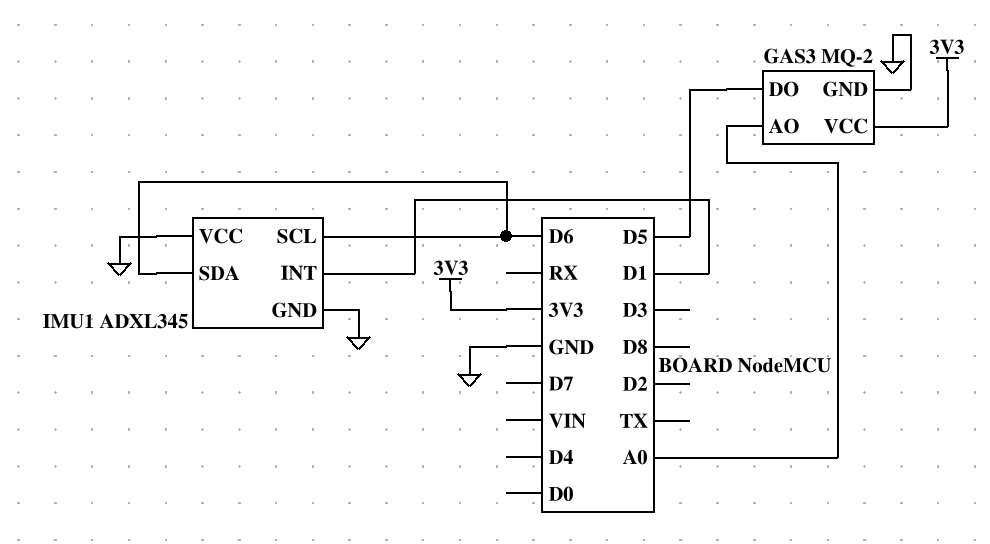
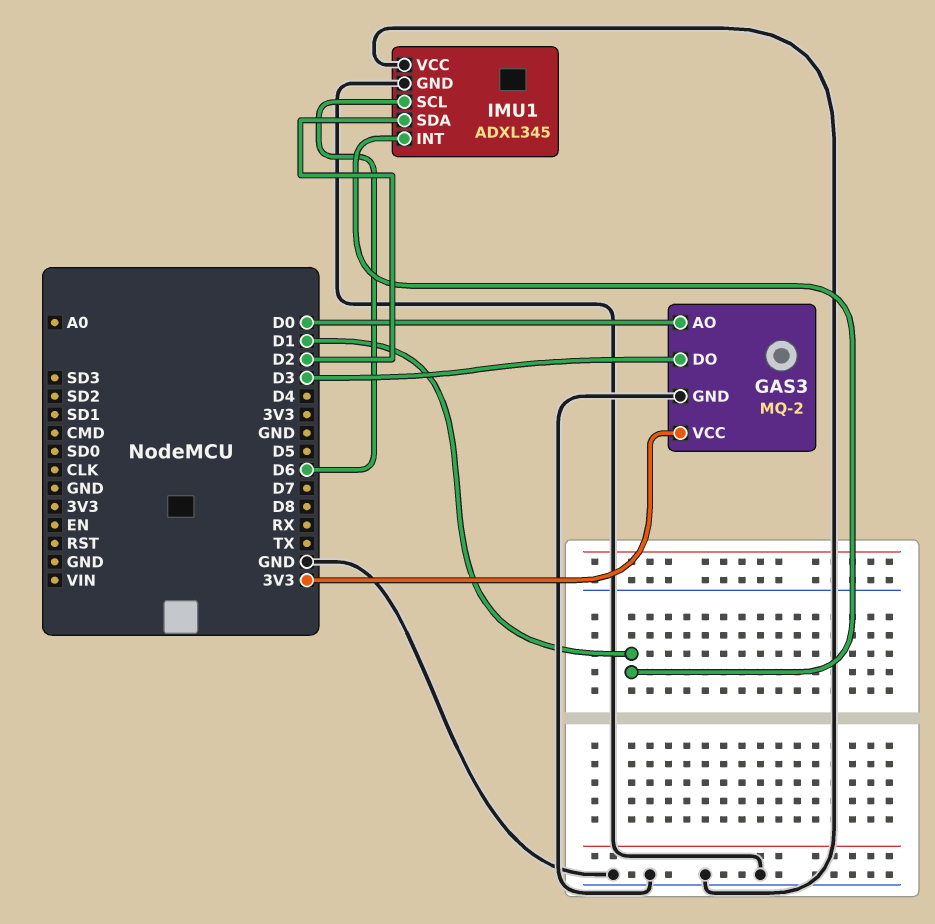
GAS3 pin AO: A0 -> D0
GAS3 pin DO: D5 -> D3
IMU1 pin SDA: D6 -> D2

